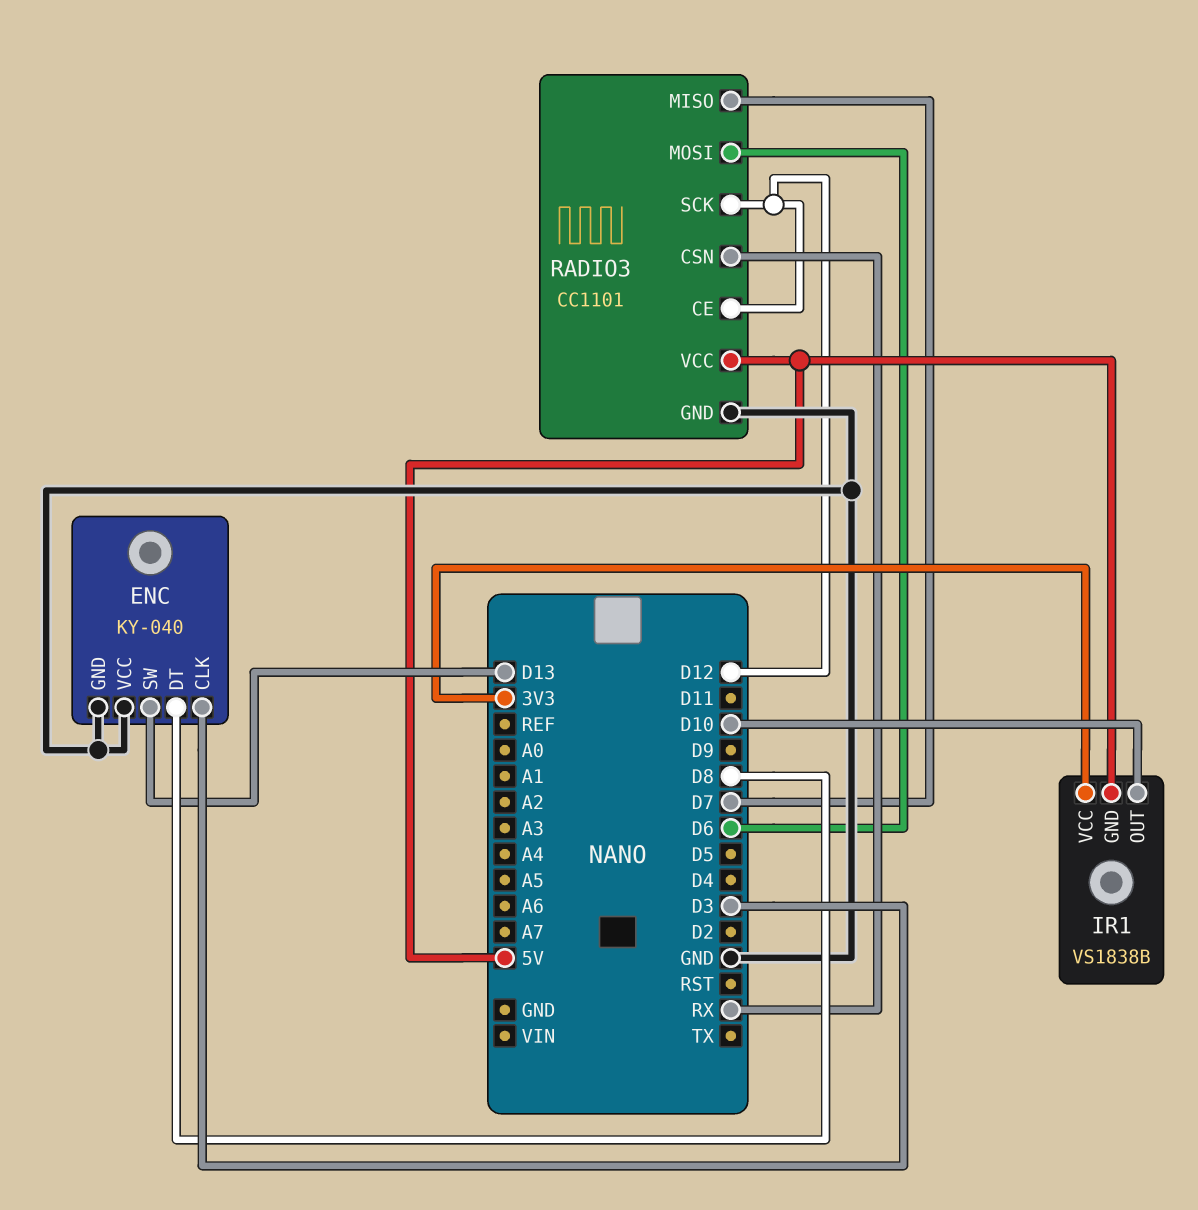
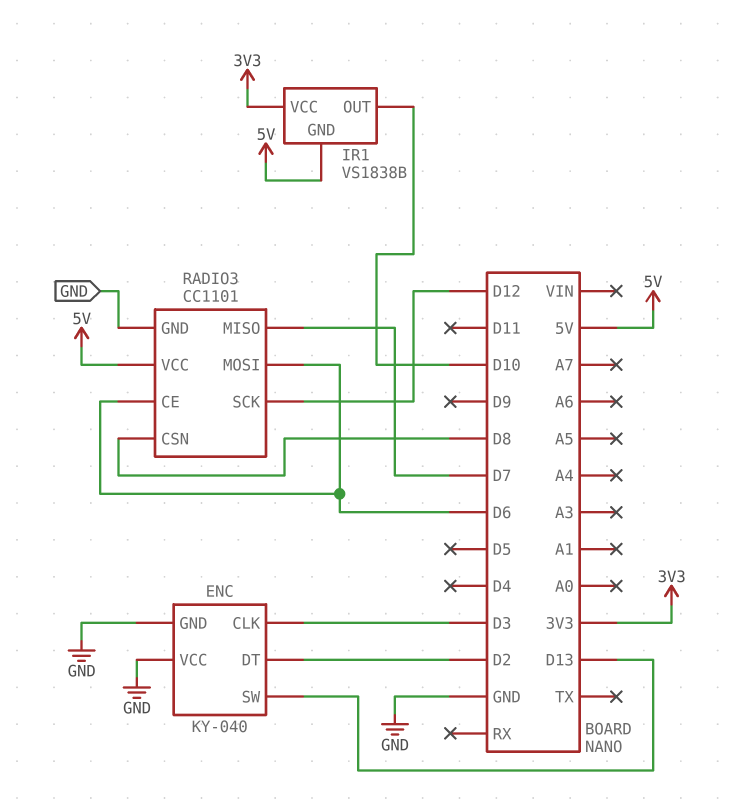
ENC pin DT: D8 -> D2
RADIO3 pin CE: D12 -> D6
RADIO3 pin CSN: RX -> D8

